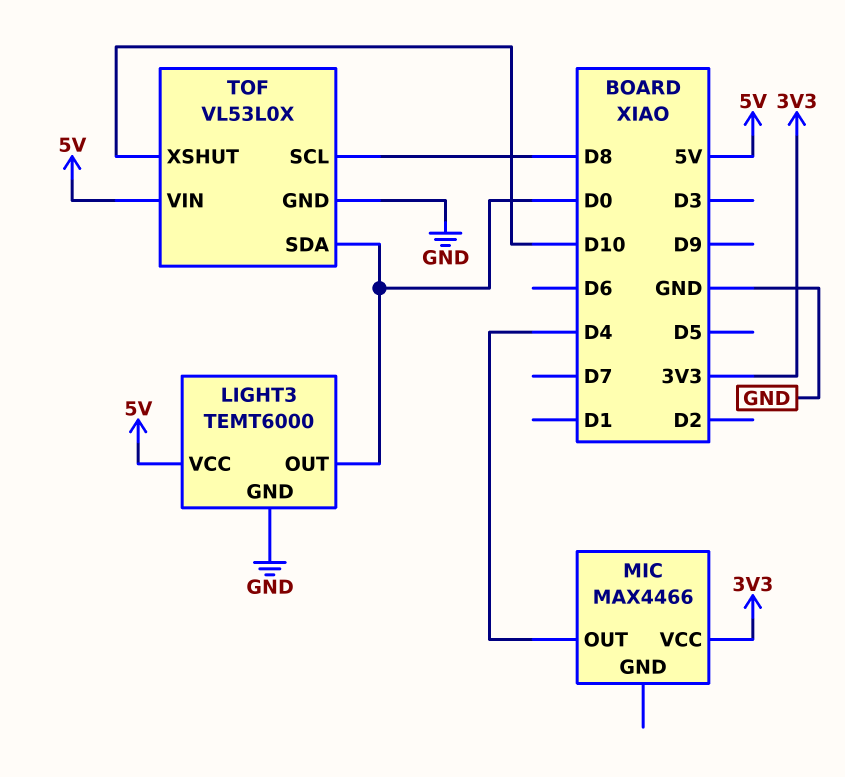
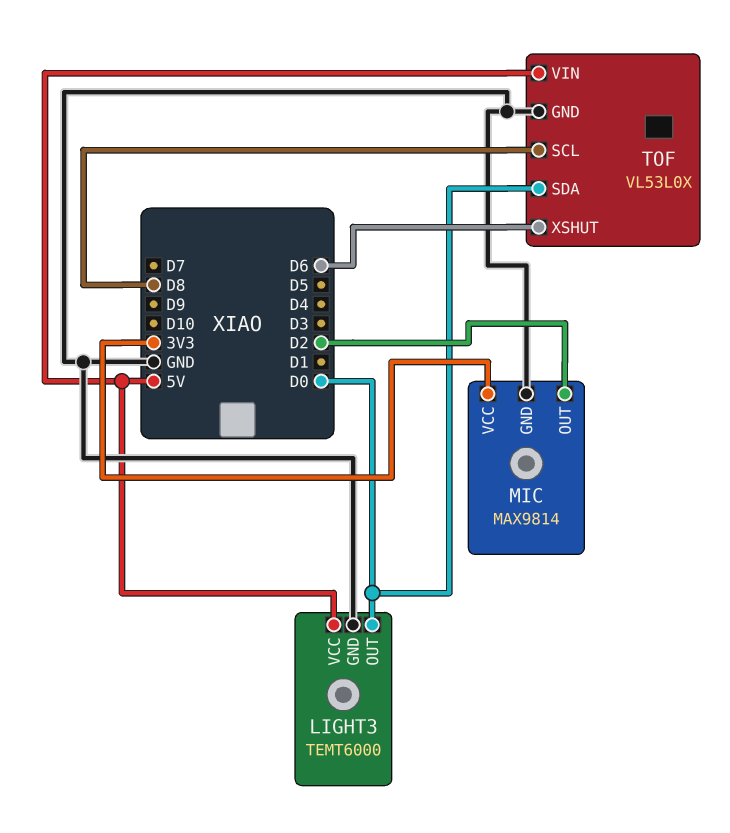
MIC: MAX4466 -> MAX9814
MIC pin GND: none -> GND
MIC pin OUT: D4 -> D2
TOF pin XSHUT: D10 -> D6

